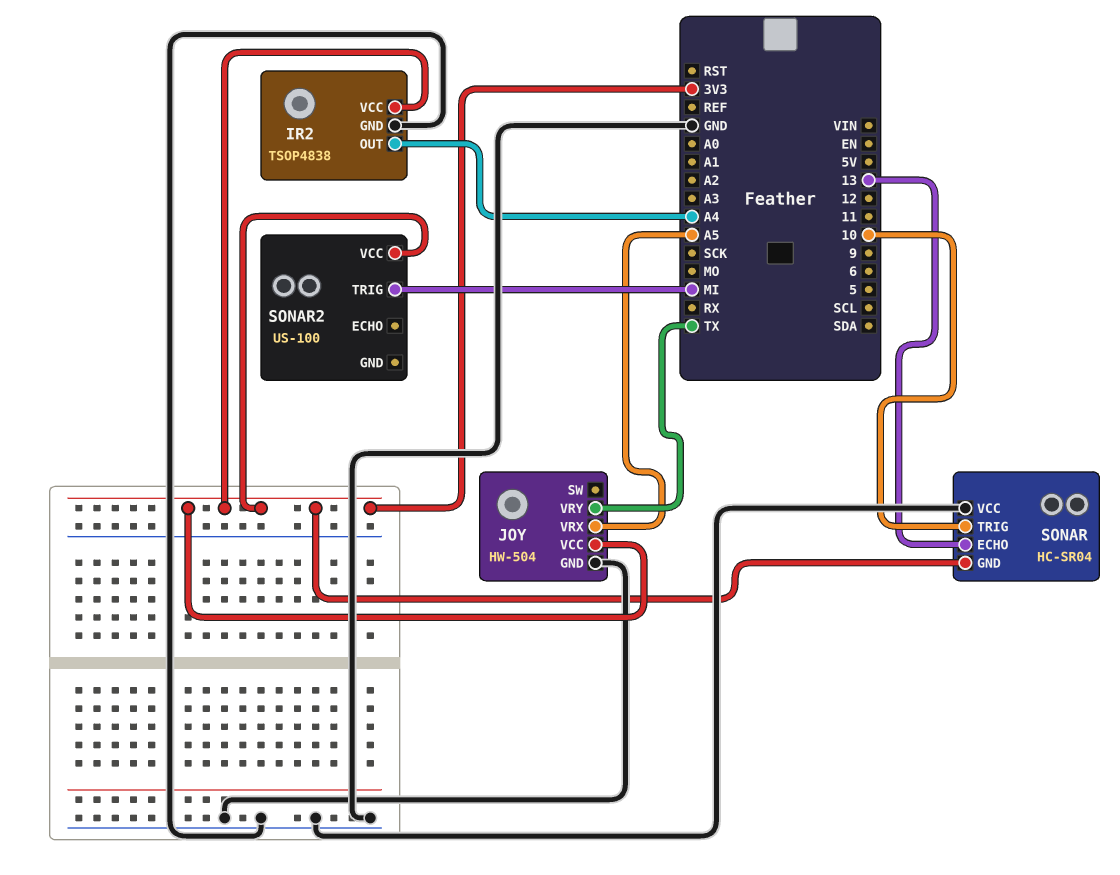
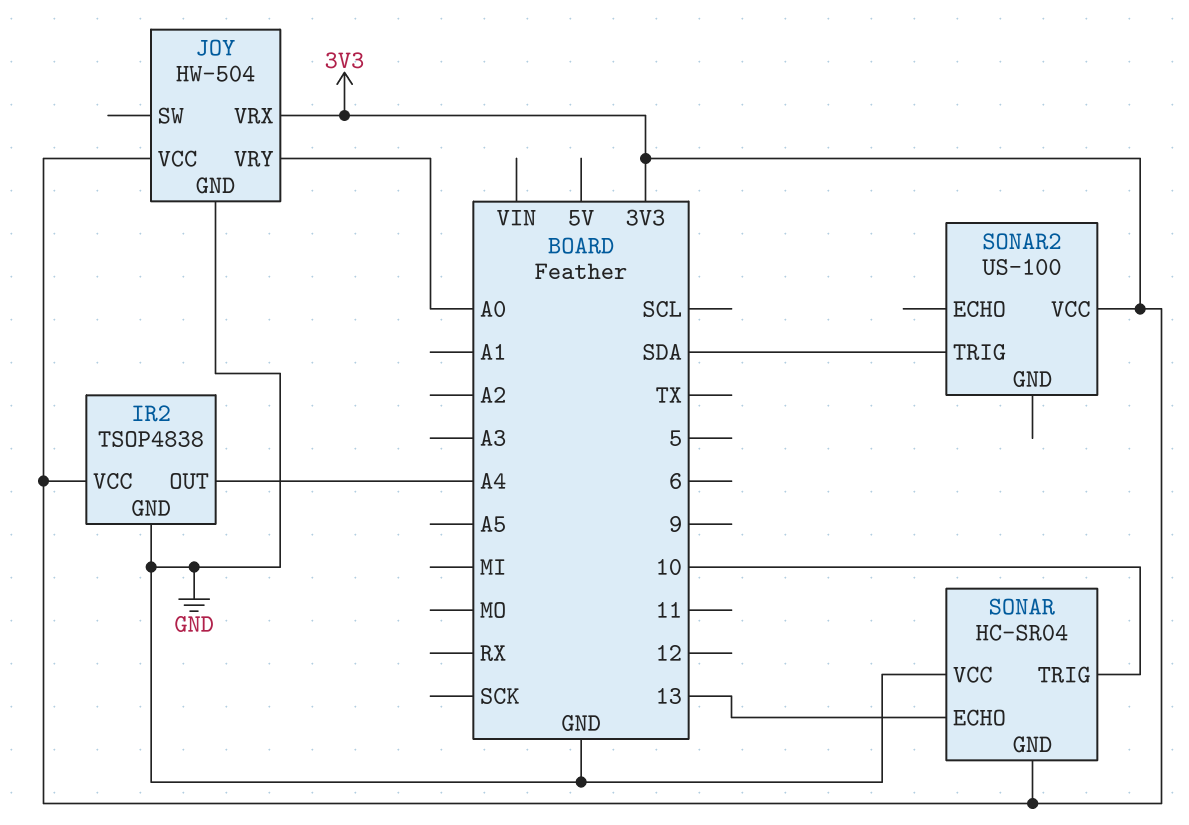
JOY pin VRX: A5 -> 3V3
JOY pin VRY: TX -> A0
SONAR2 pin TRIG: MI -> SDA

